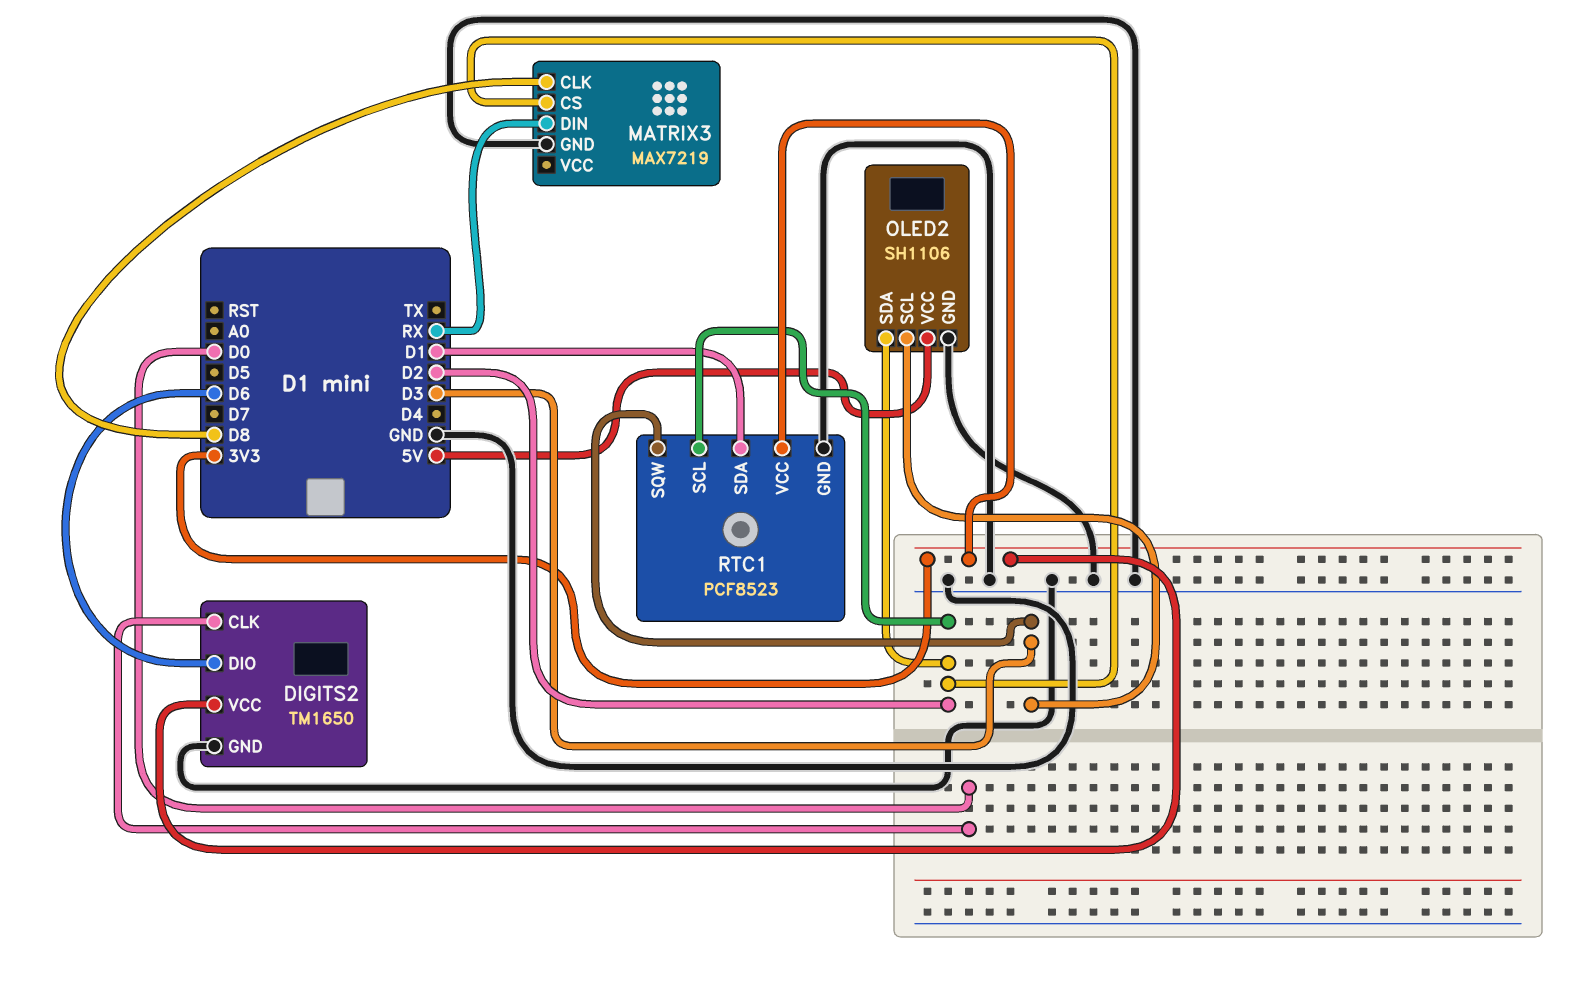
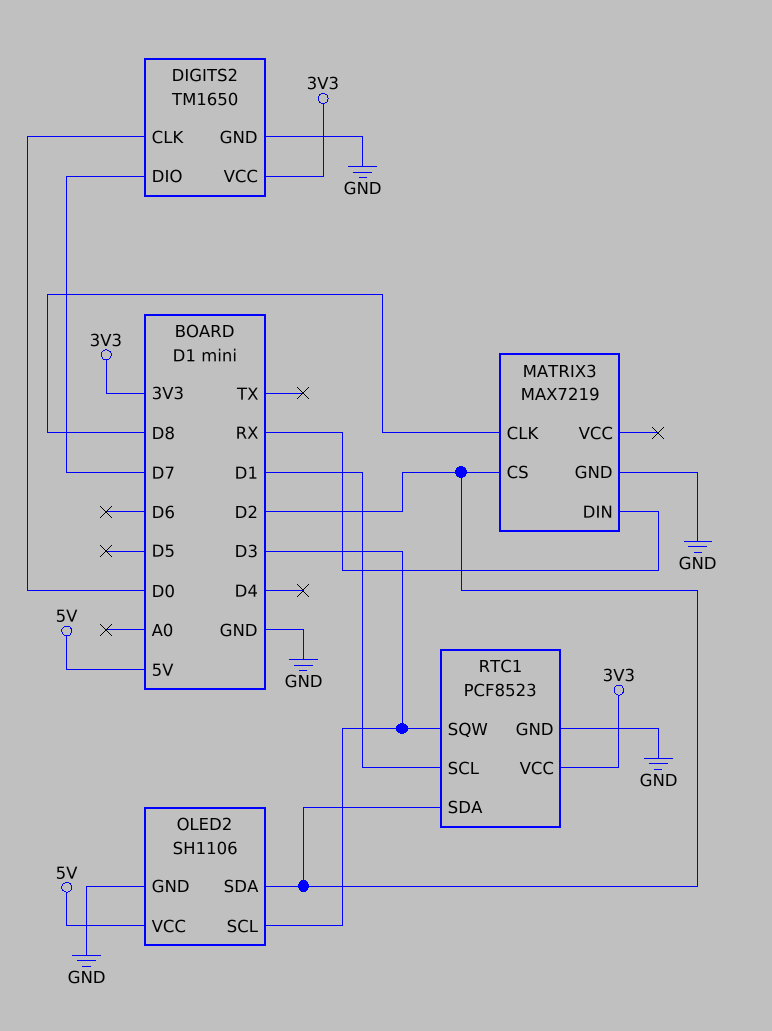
DIGITS2 pin DIO: D6 -> D7
RTC1 pin SCL: D2 -> D1
RTC1 pin SDA: D1 -> D2

